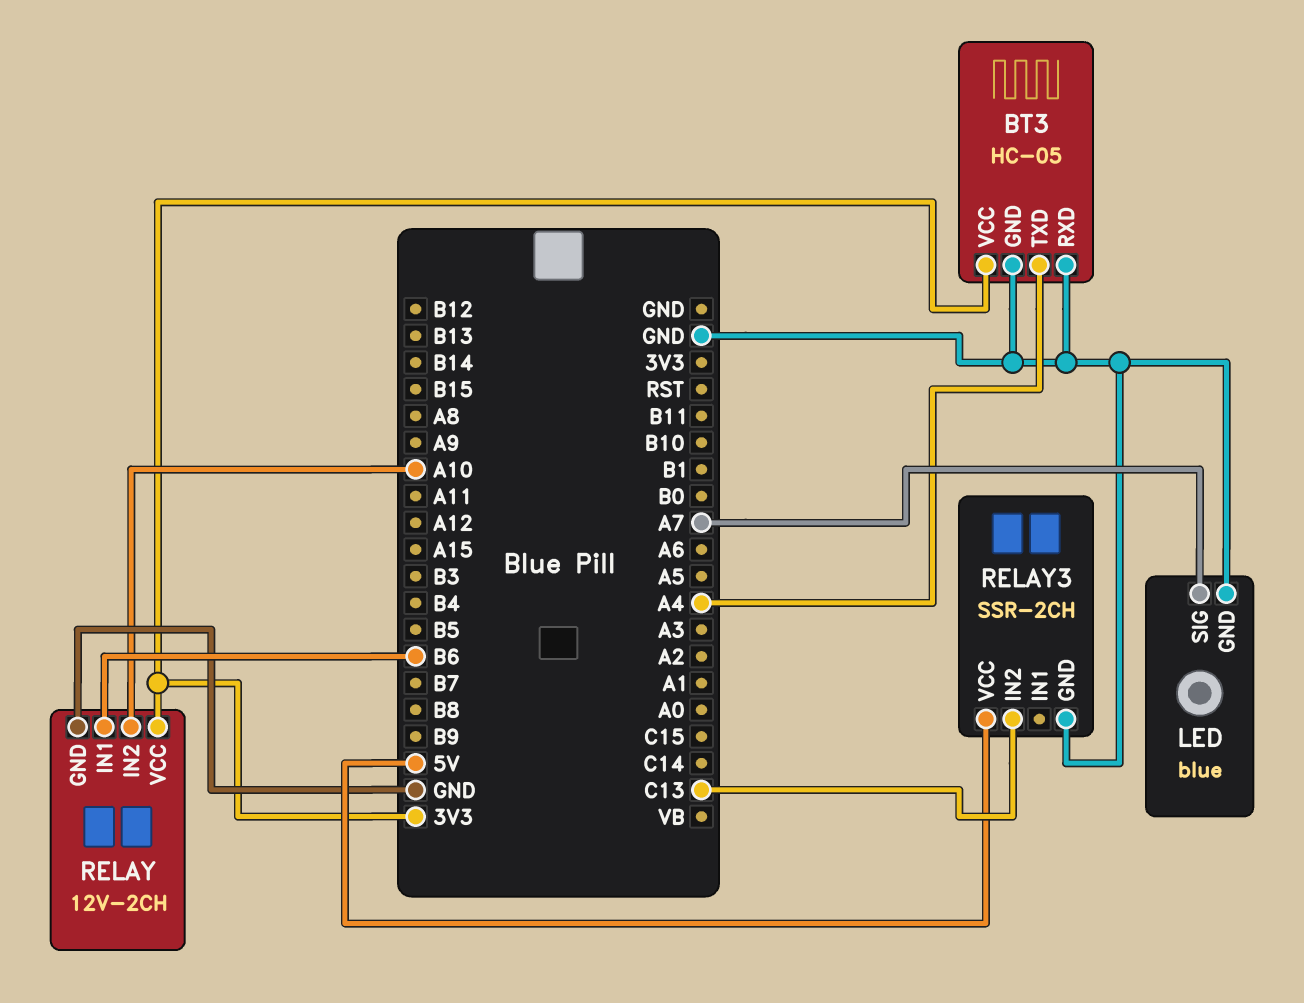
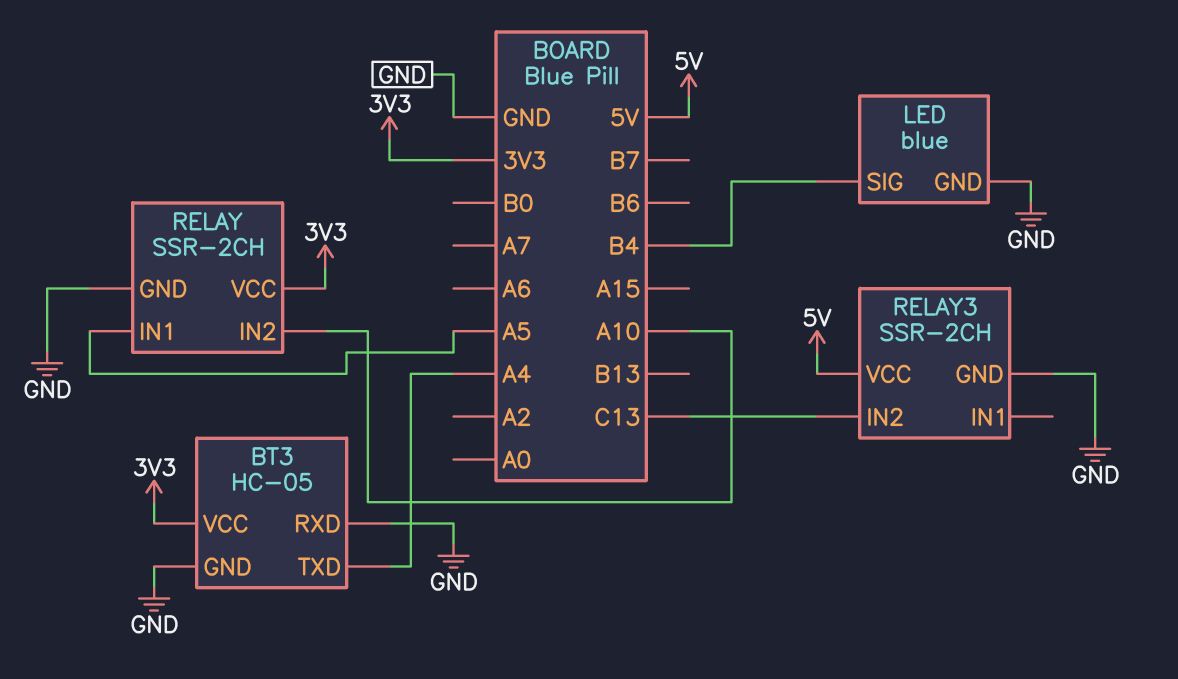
LED pin SIG: A7 -> B4
RELAY: 12V-2CH -> SSR-2CH
RELAY pin IN1: B6 -> A5

